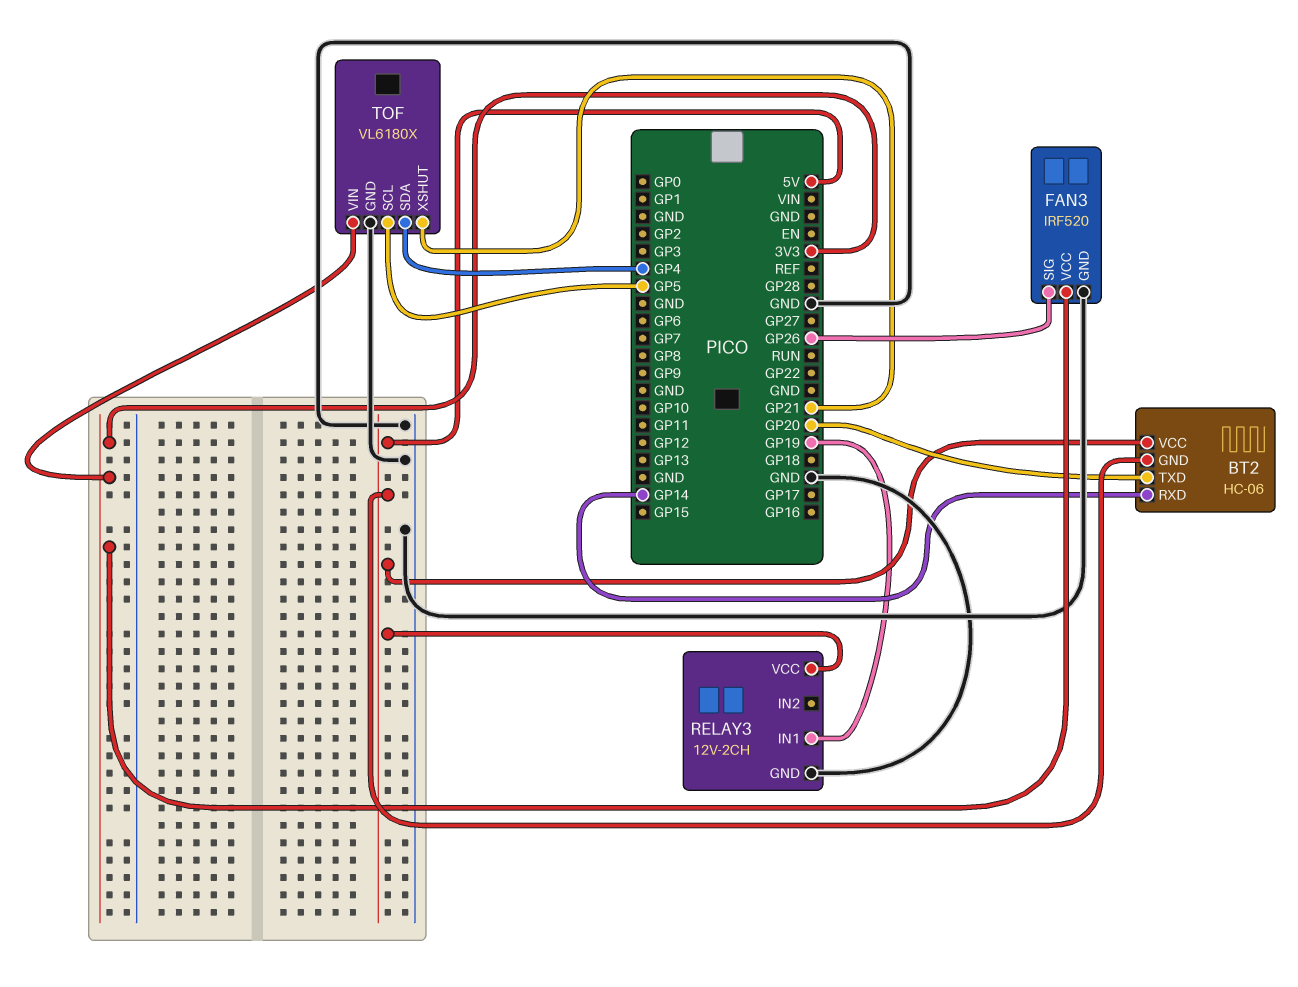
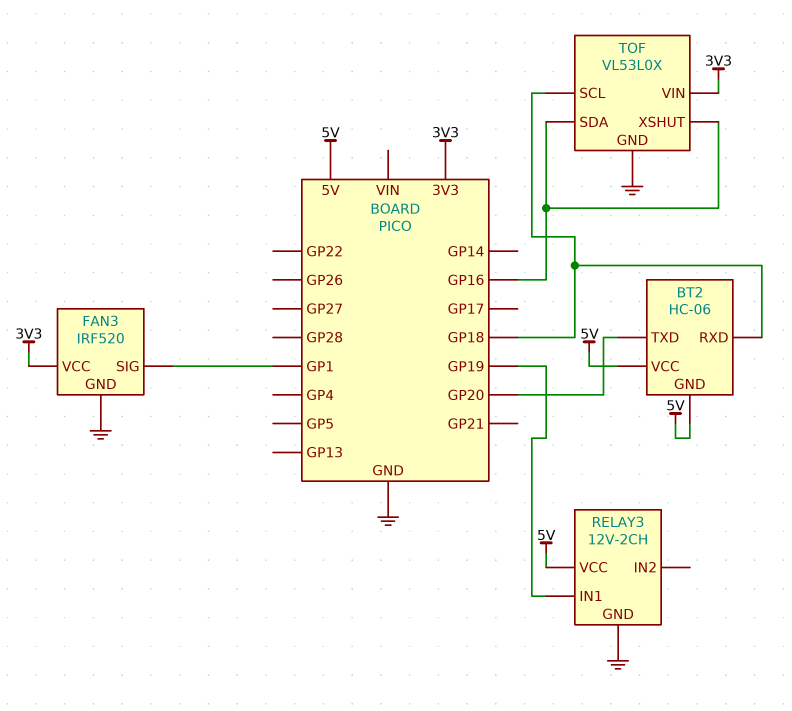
BT2 pin RXD: GP14 -> GP18
FAN3 pin SIG: GP26 -> GP1
TOF: VL6180X -> VL53L0X
TOF pin SCL: GP5 -> GP18
TOF pin SDA: GP4 -> GP16
TOF pin XSHUT: GP21 -> GP16

